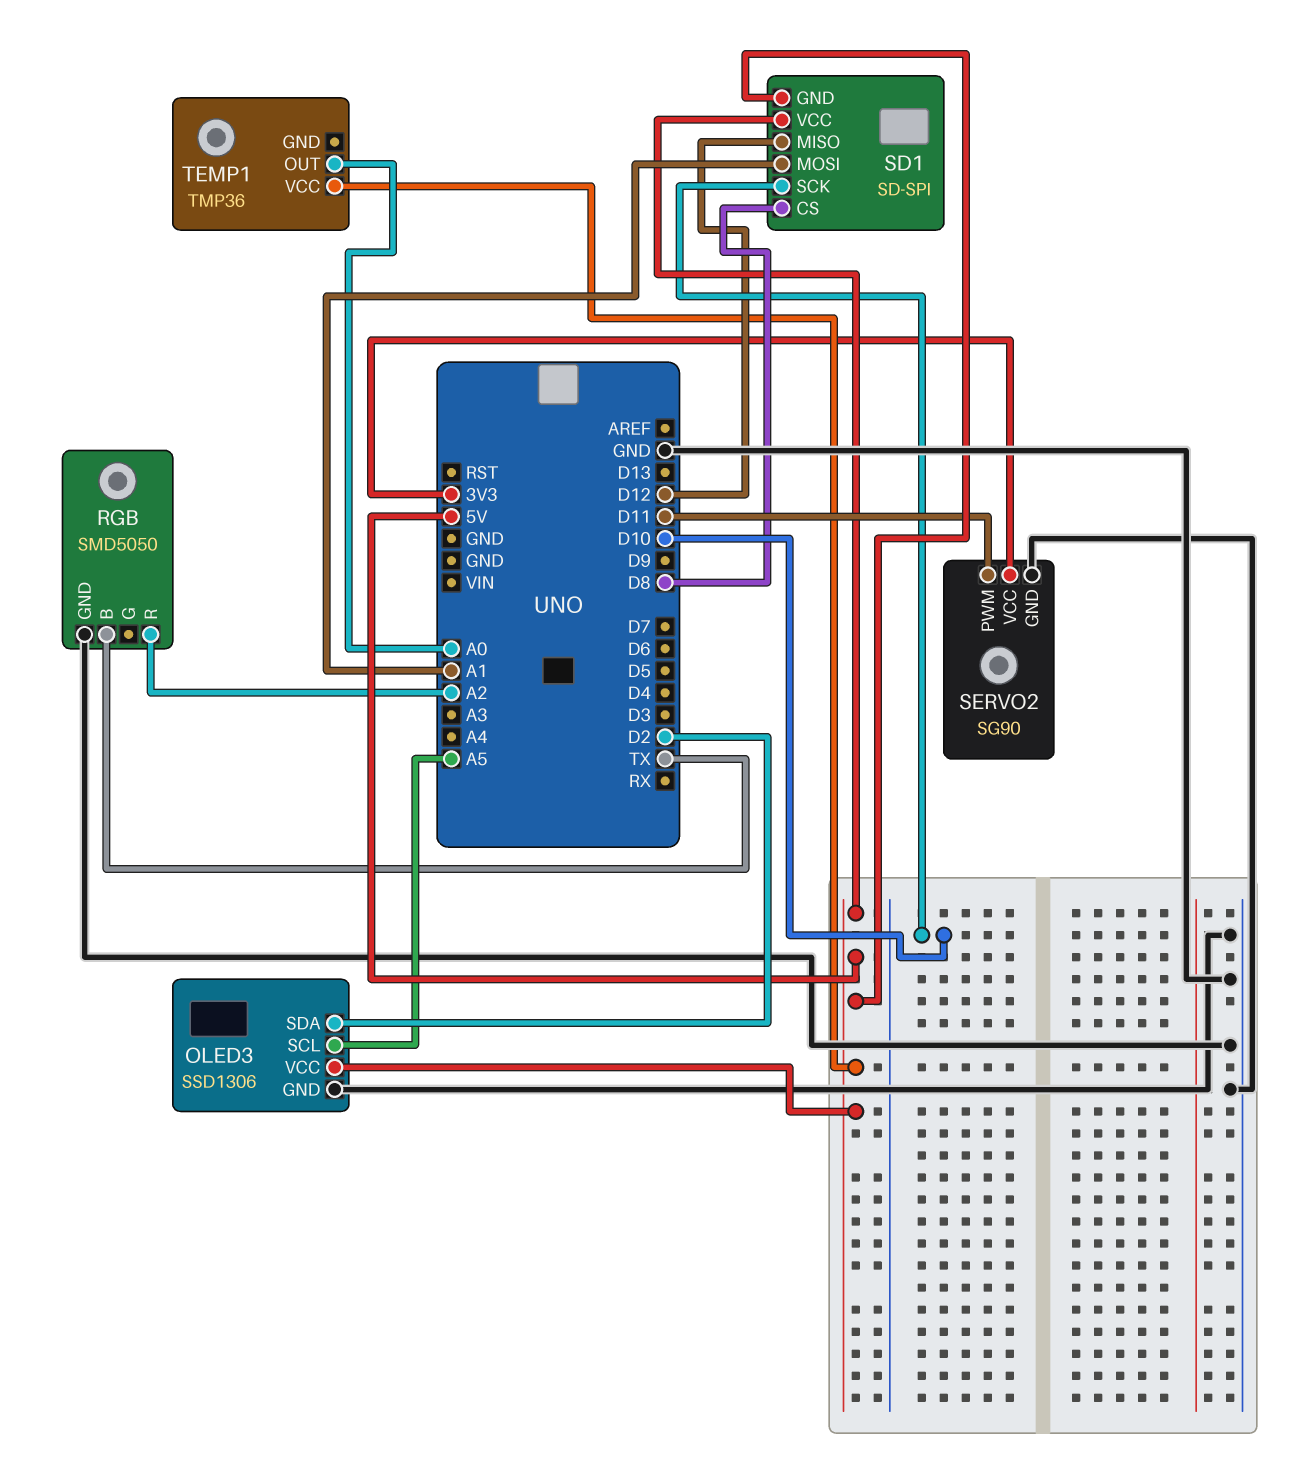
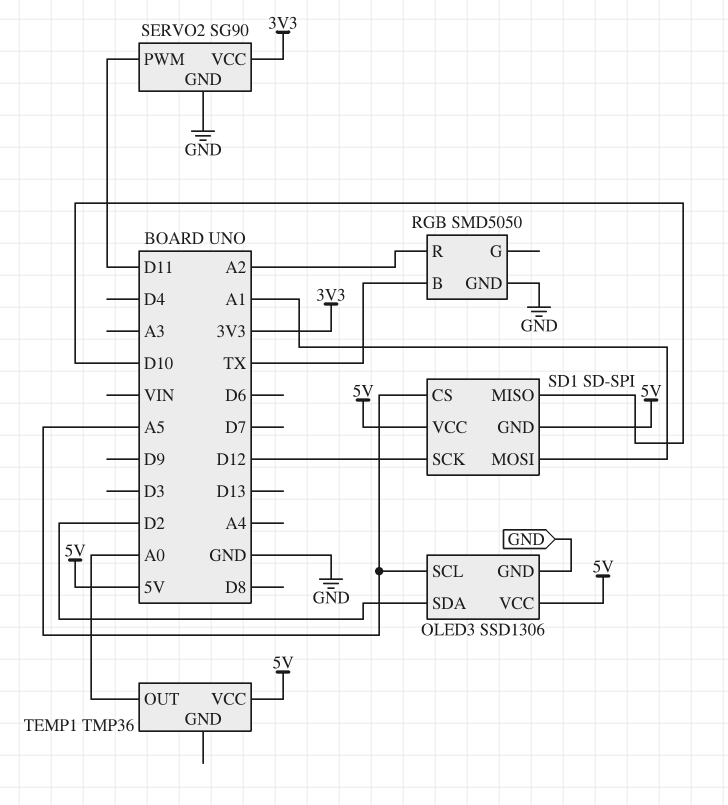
SD1 pin CS: D8 -> A5
SD1 pin MISO: D12 -> D10
SD1 pin SCK: D10 -> D12

